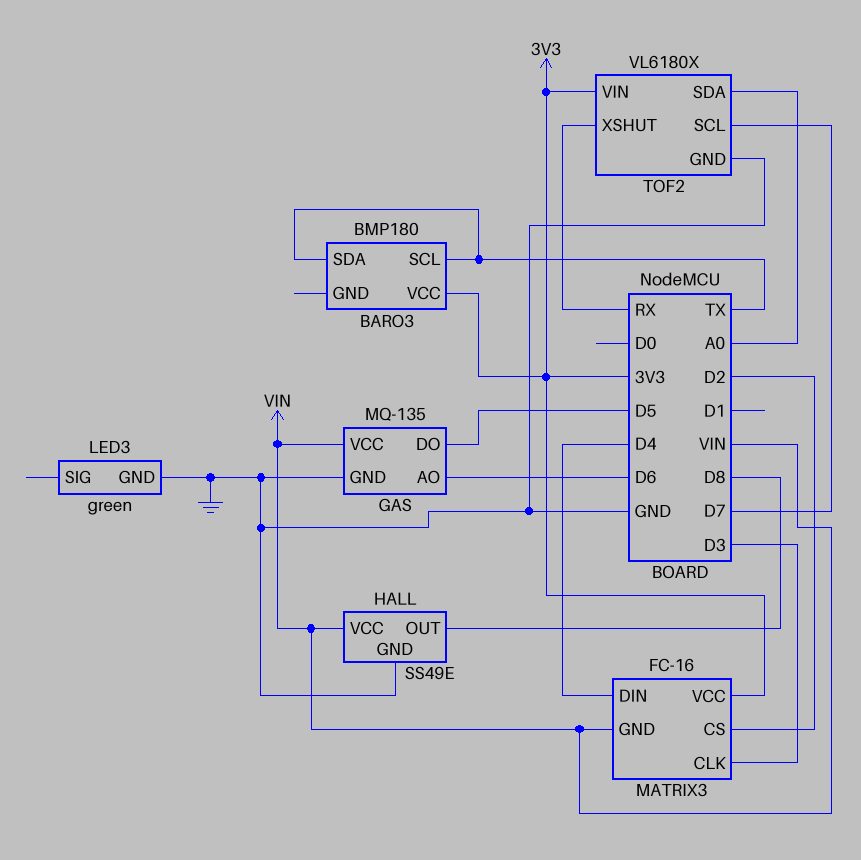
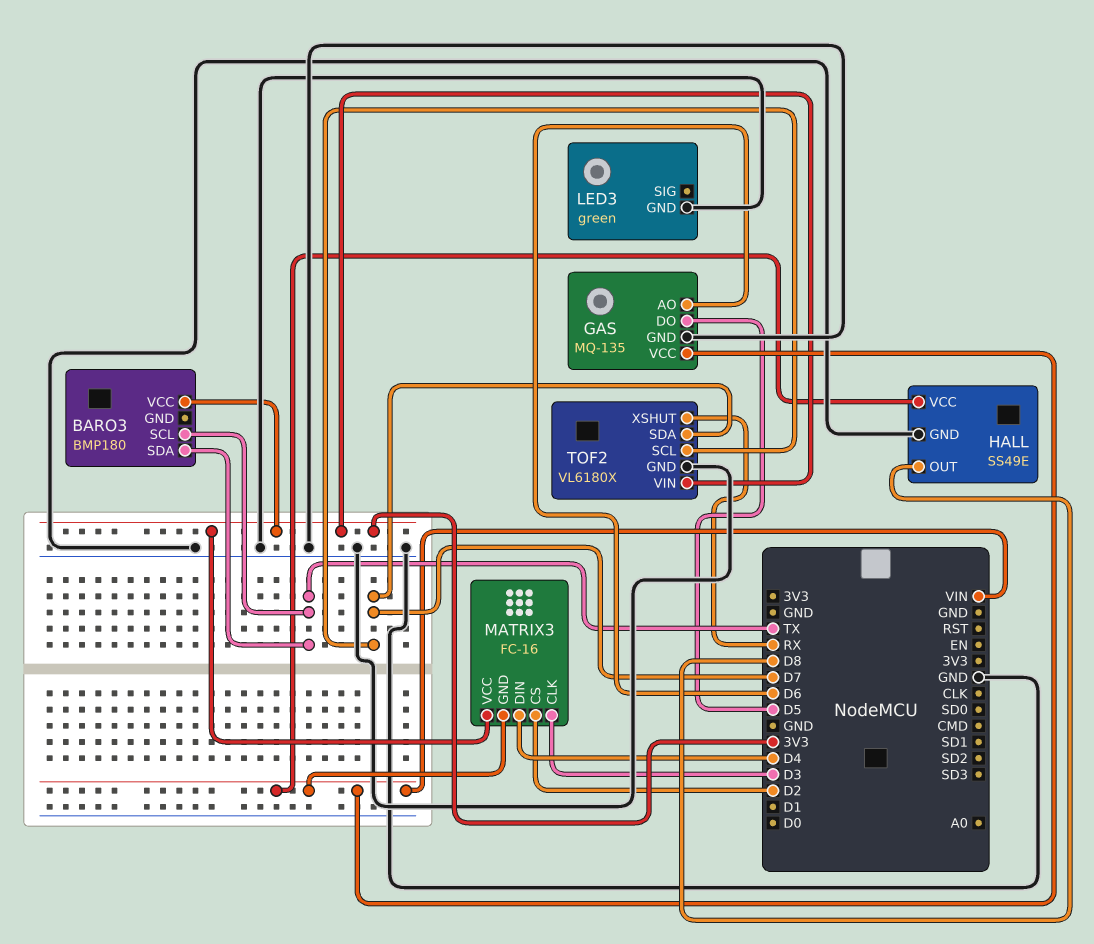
TOF2 pin SDA: A0 -> D7

